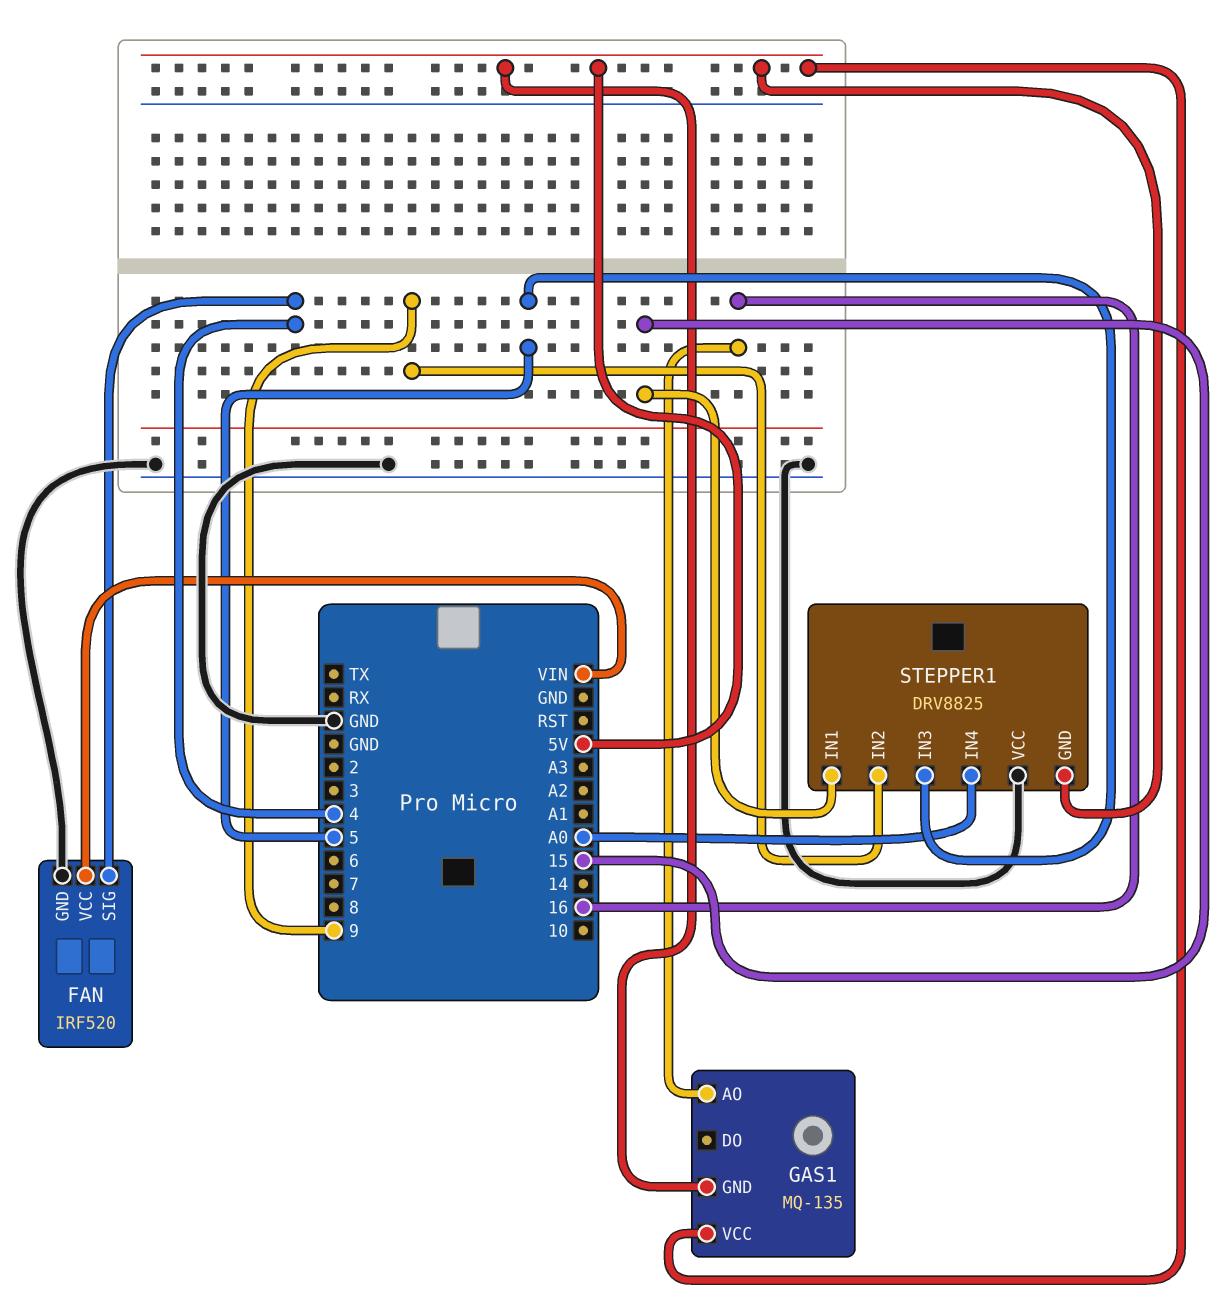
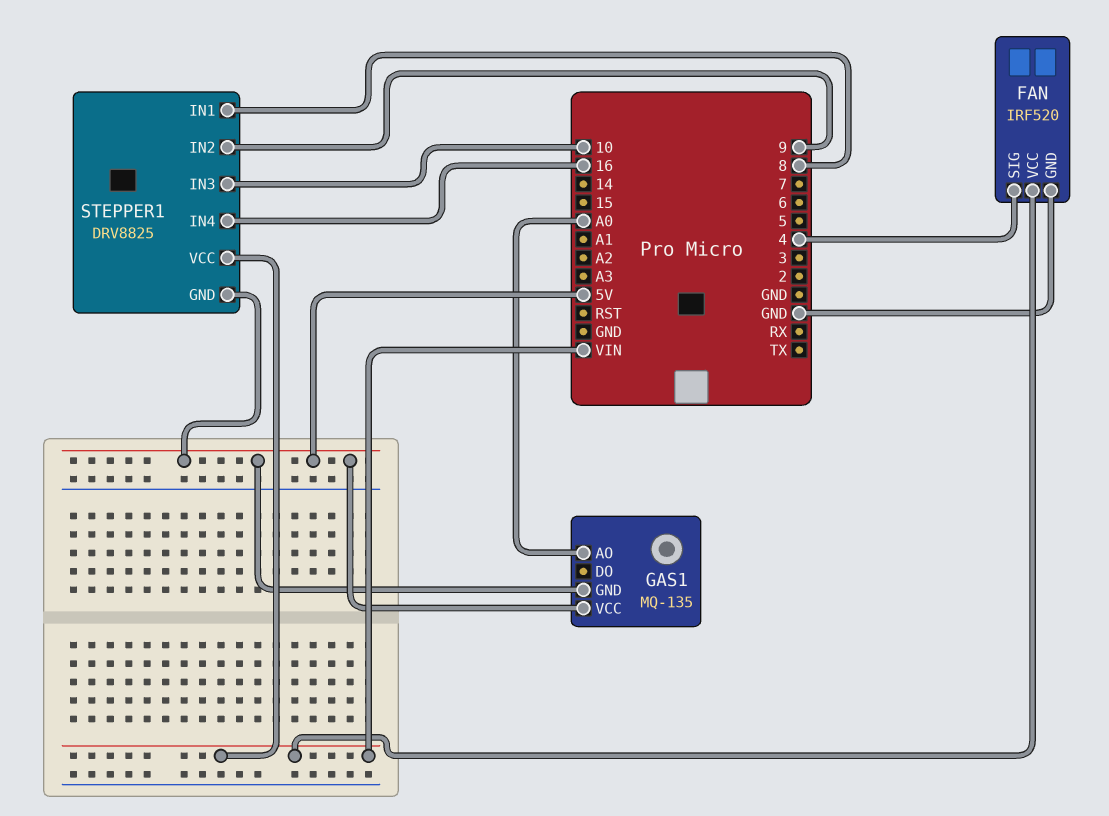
GAS1 pin AO: 16 -> A0
STEPPER1 pin IN1: 15 -> 8
STEPPER1 pin IN3: 5 -> 10
STEPPER1 pin IN4: A0 -> 16
STEPPER1 pin VCC: GND -> VIN

